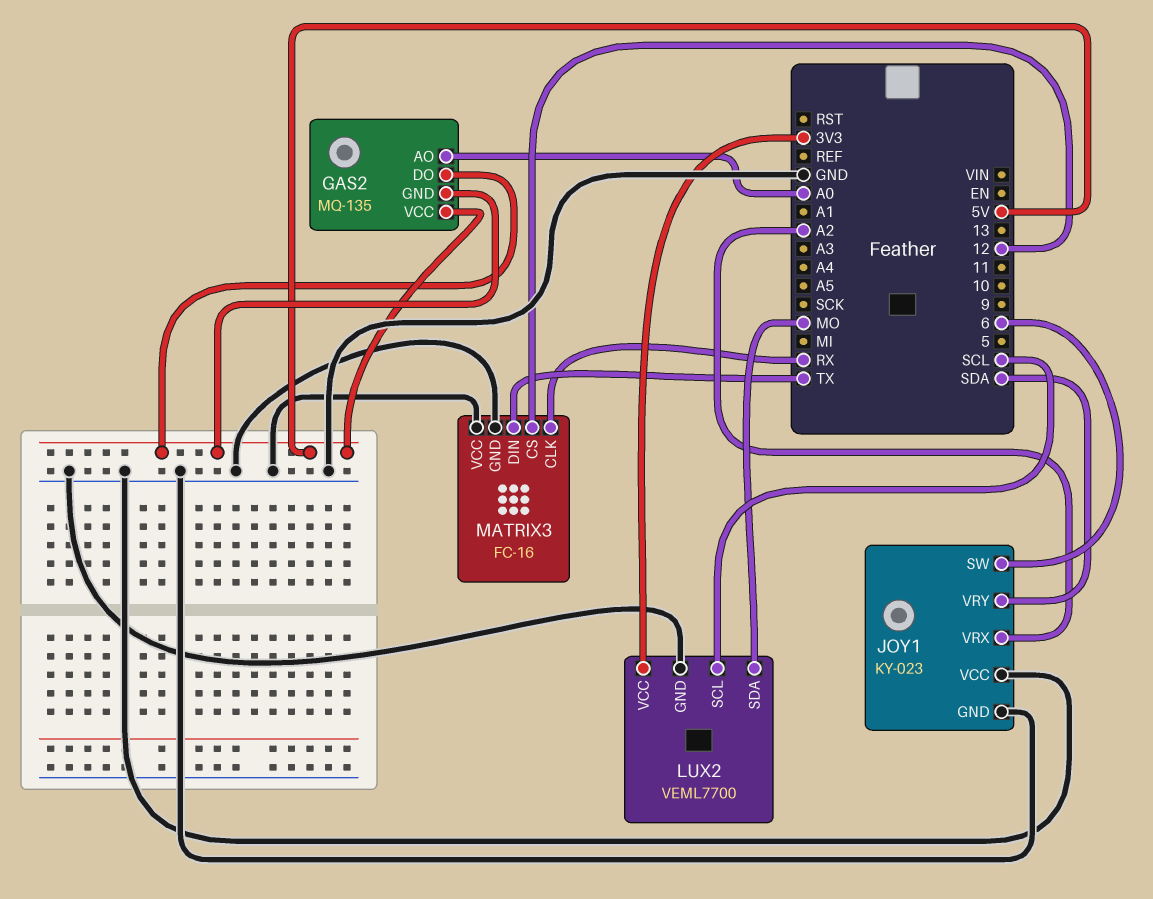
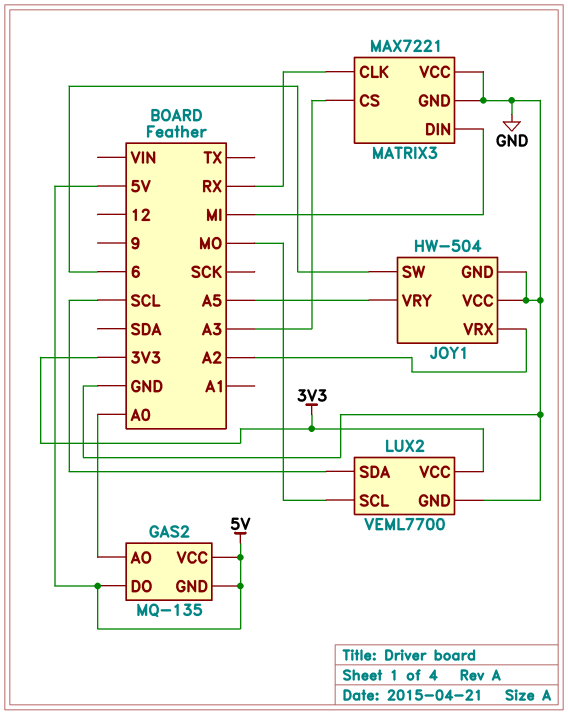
JOY1: KY-023 -> HW-504
JOY1 pin VRY: SDA -> A5
LUX2 pin SCL: SCL -> MO
LUX2 pin SDA: MO -> SCL
MATRIX3: FC-16 -> MAX7221
MATRIX3 pin CS: 12 -> A3
MATRIX3 pin DIN: TX -> MI

